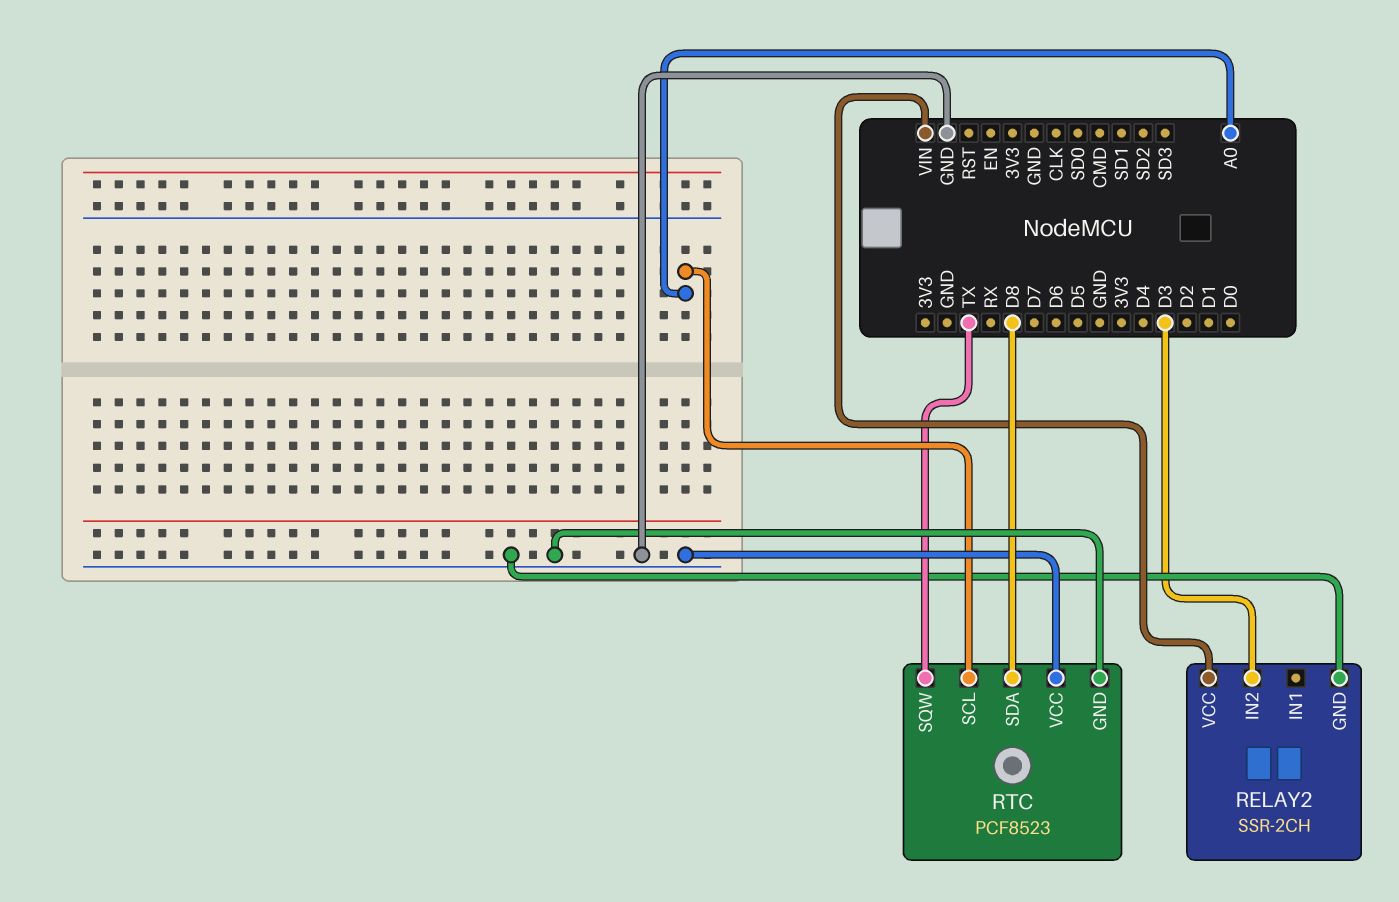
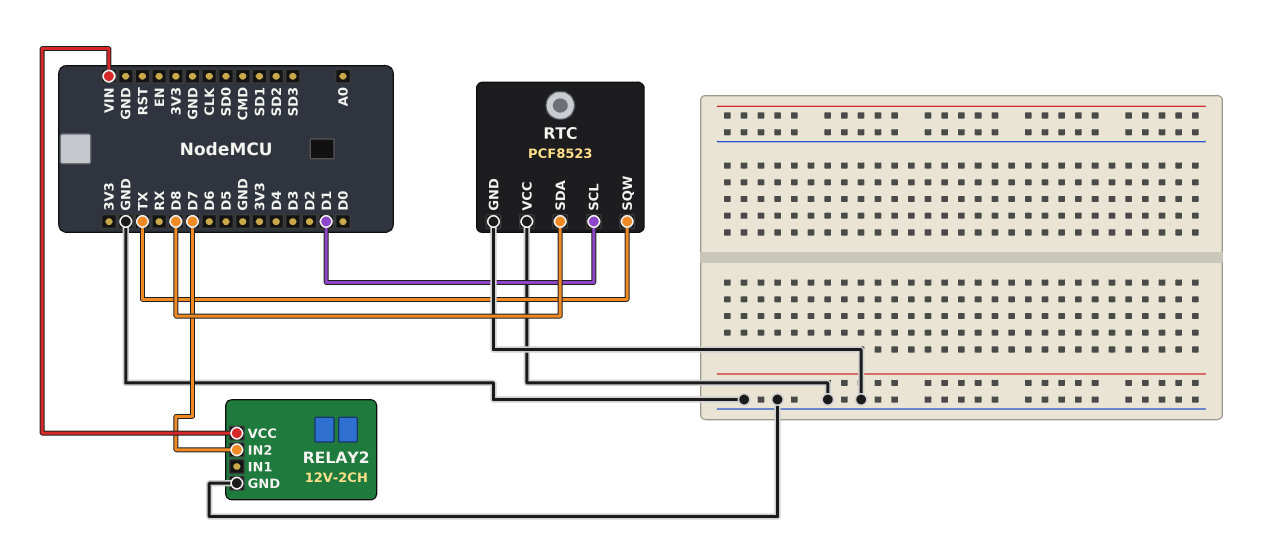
RELAY2: SSR-2CH -> 12V-2CH
RELAY2 pin IN2: D3 -> D7
RTC pin SCL: A0 -> D1

